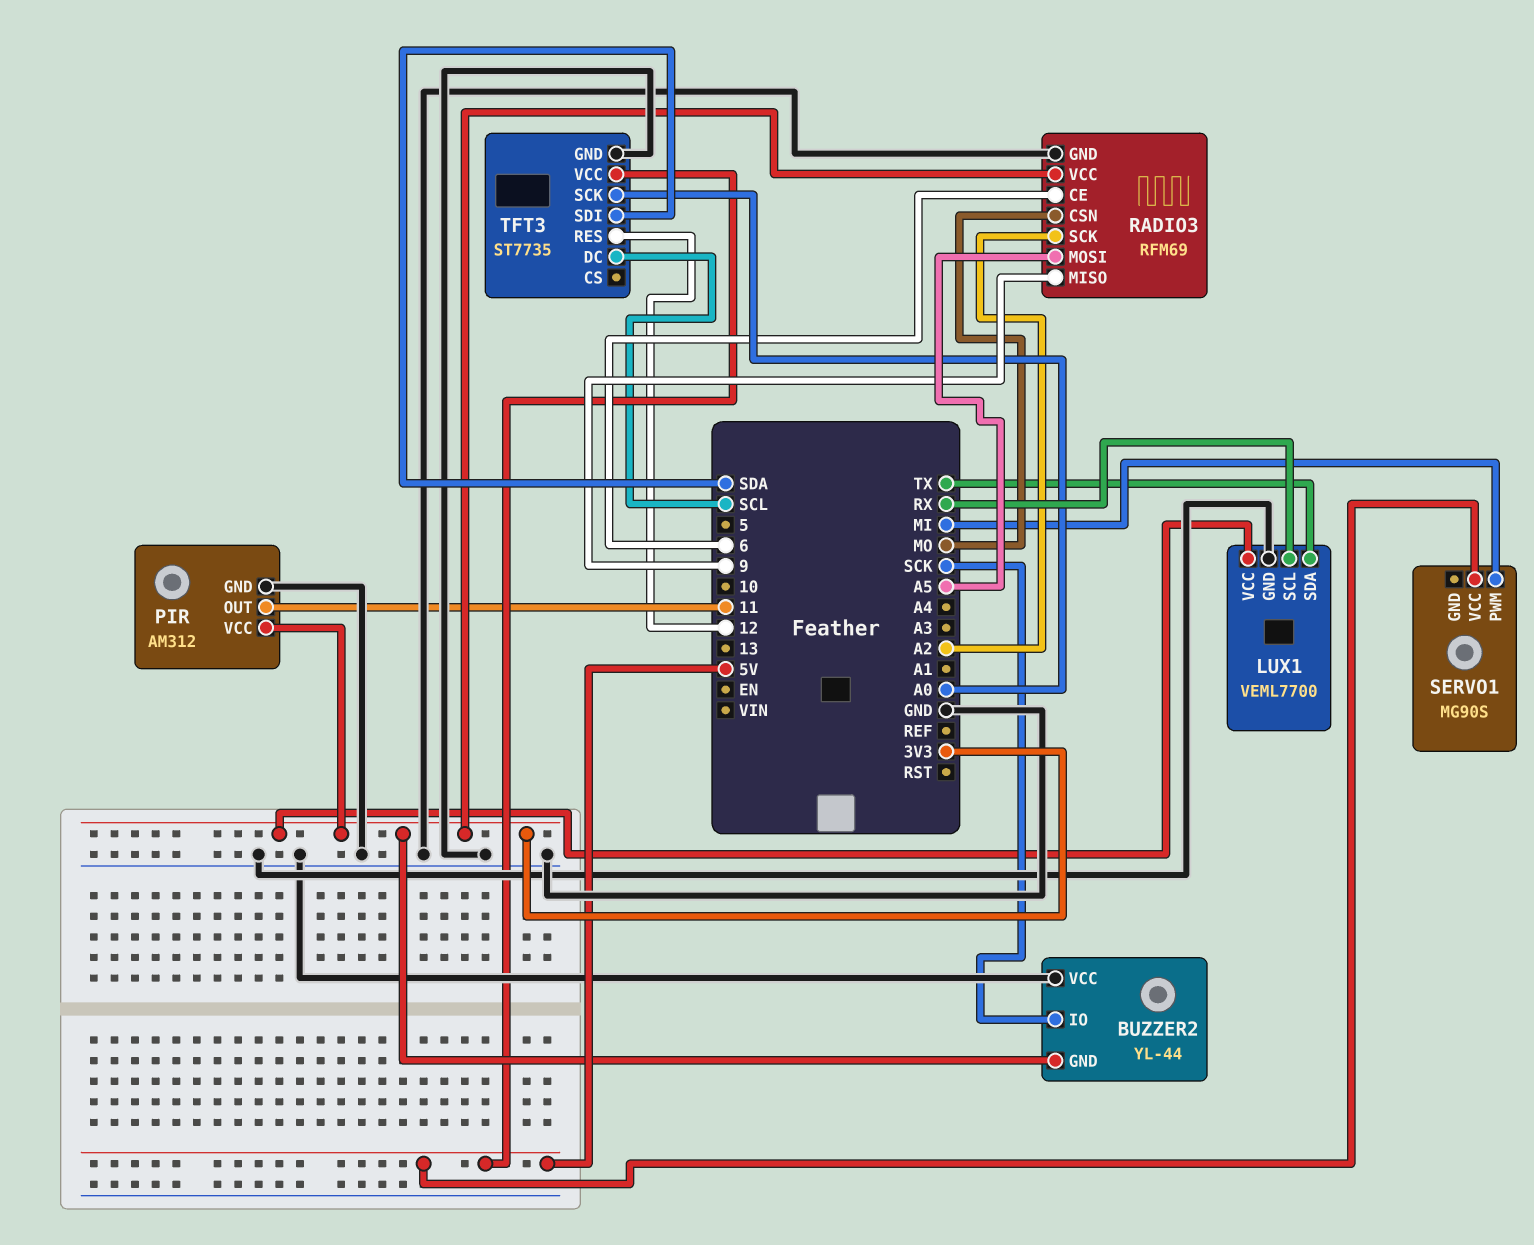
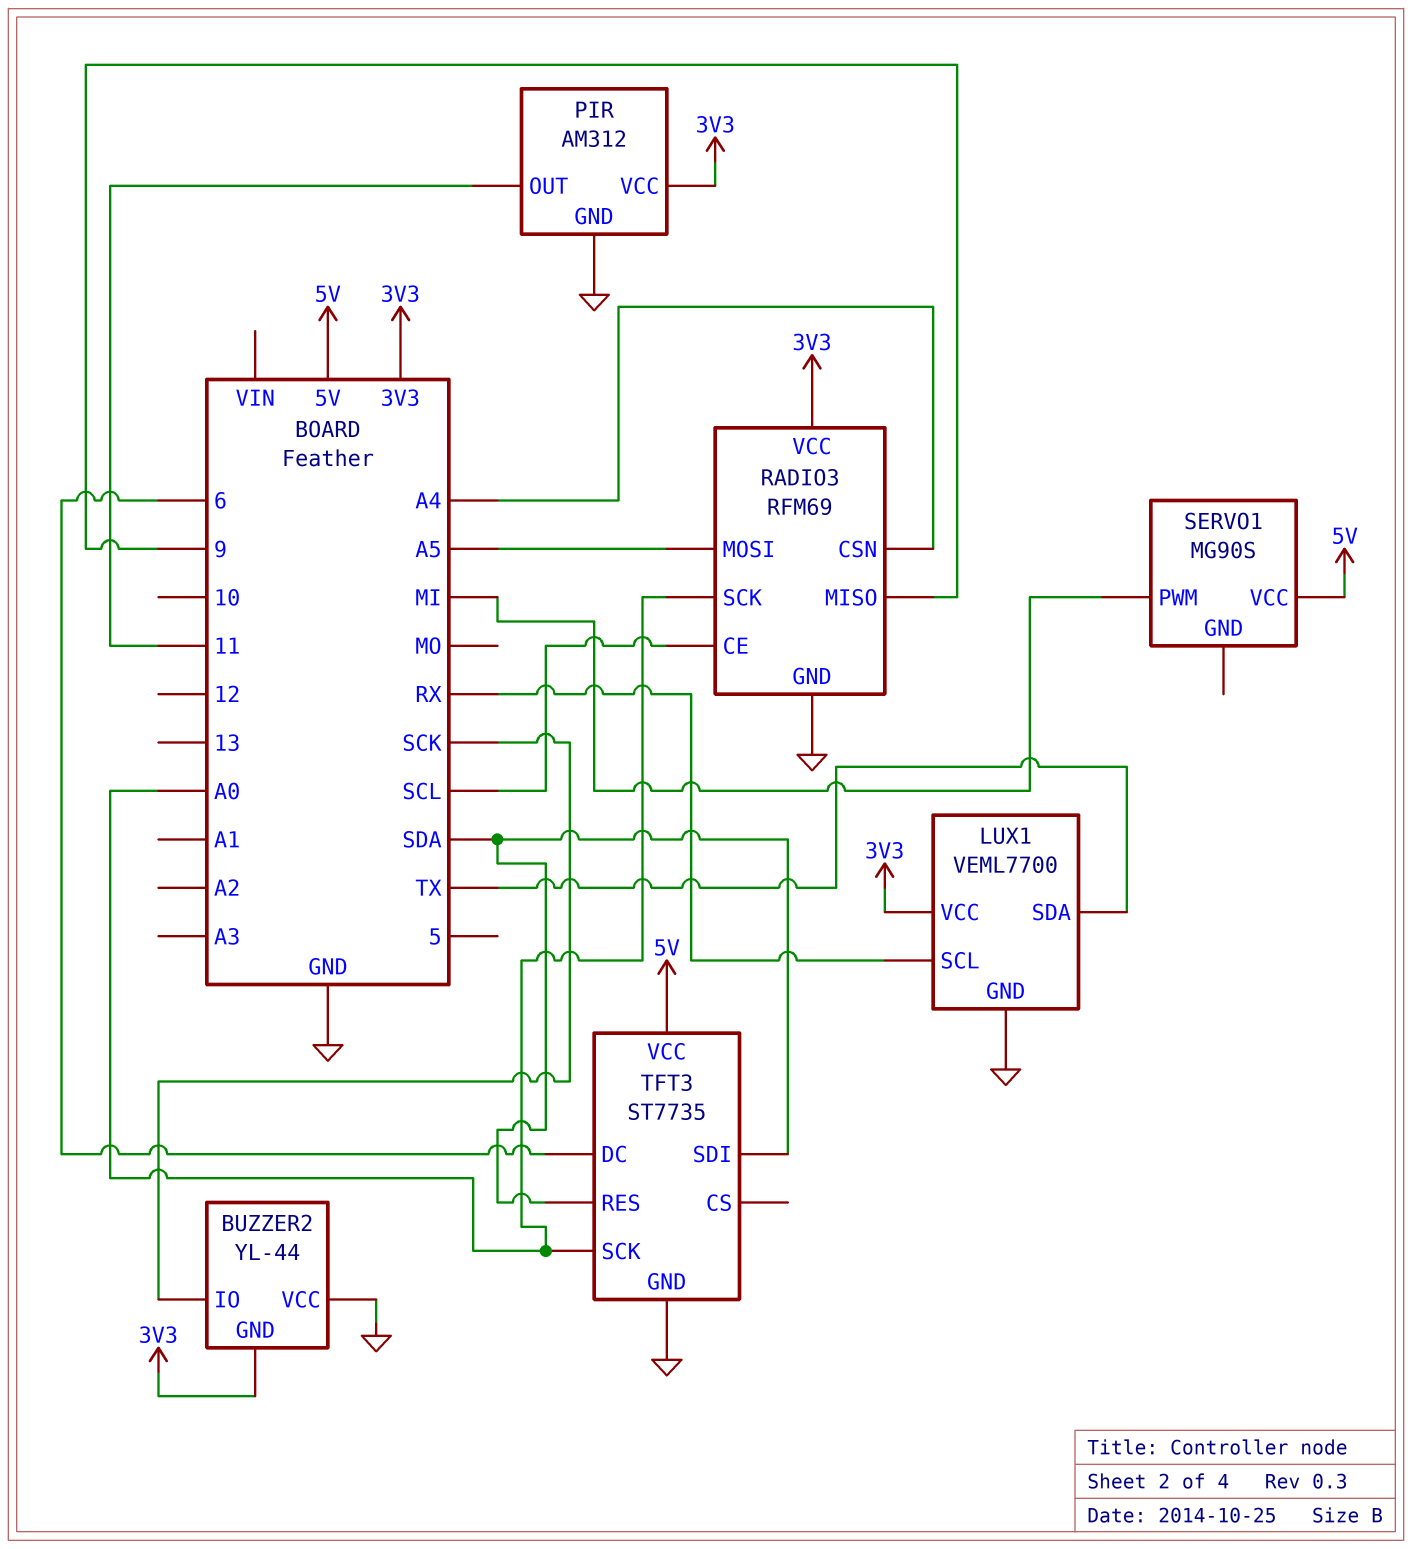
RADIO3 pin CE: 6 -> SCL
RADIO3 pin CSN: MO -> A4
RADIO3 pin SCK: A2 -> A0
TFT3 pin DC: SCL -> 6
TFT3 pin RES: 12 -> SDA

